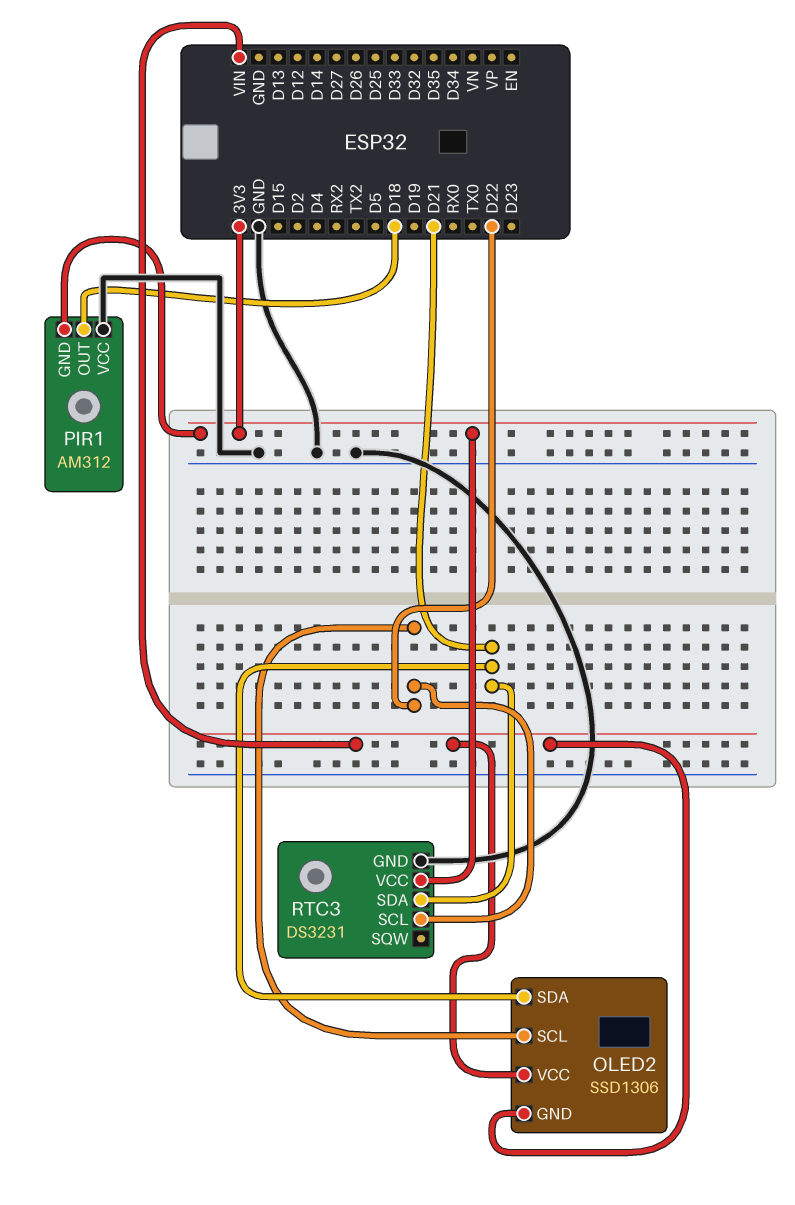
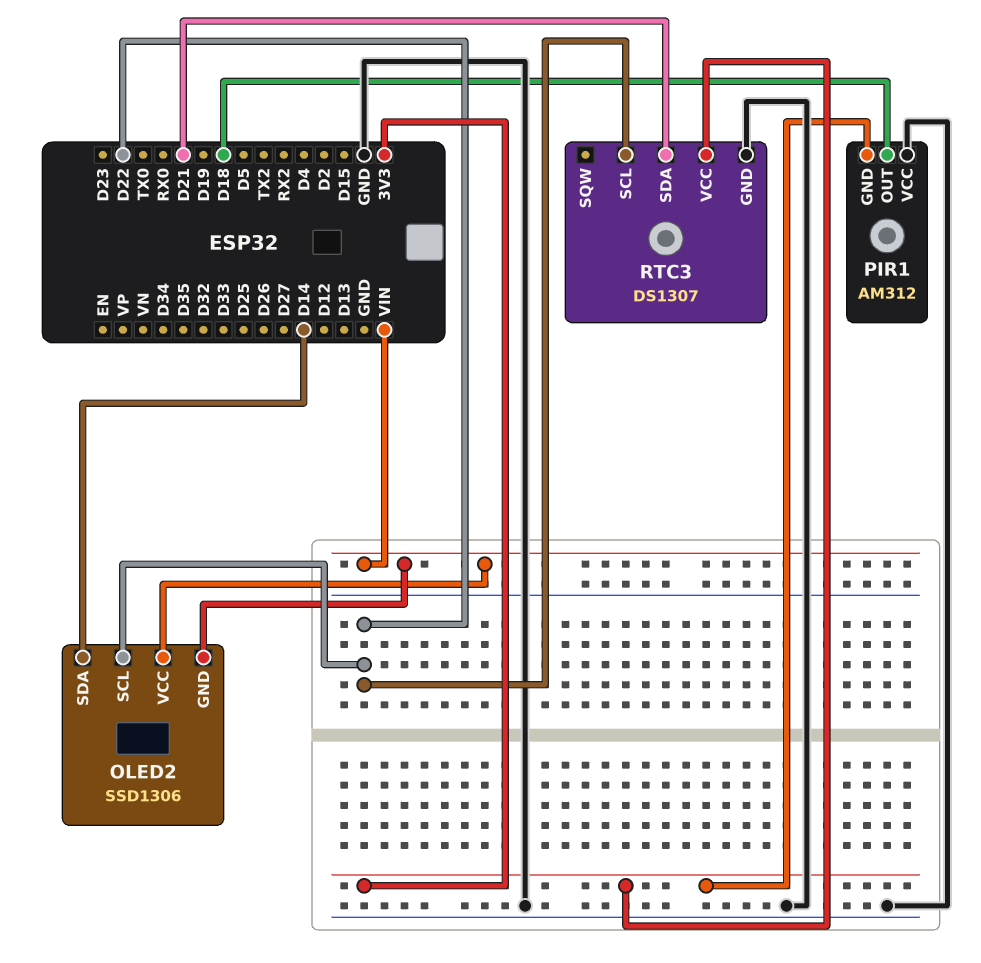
OLED2 pin SDA: D21 -> D14
RTC3: DS3231 -> DS1307

